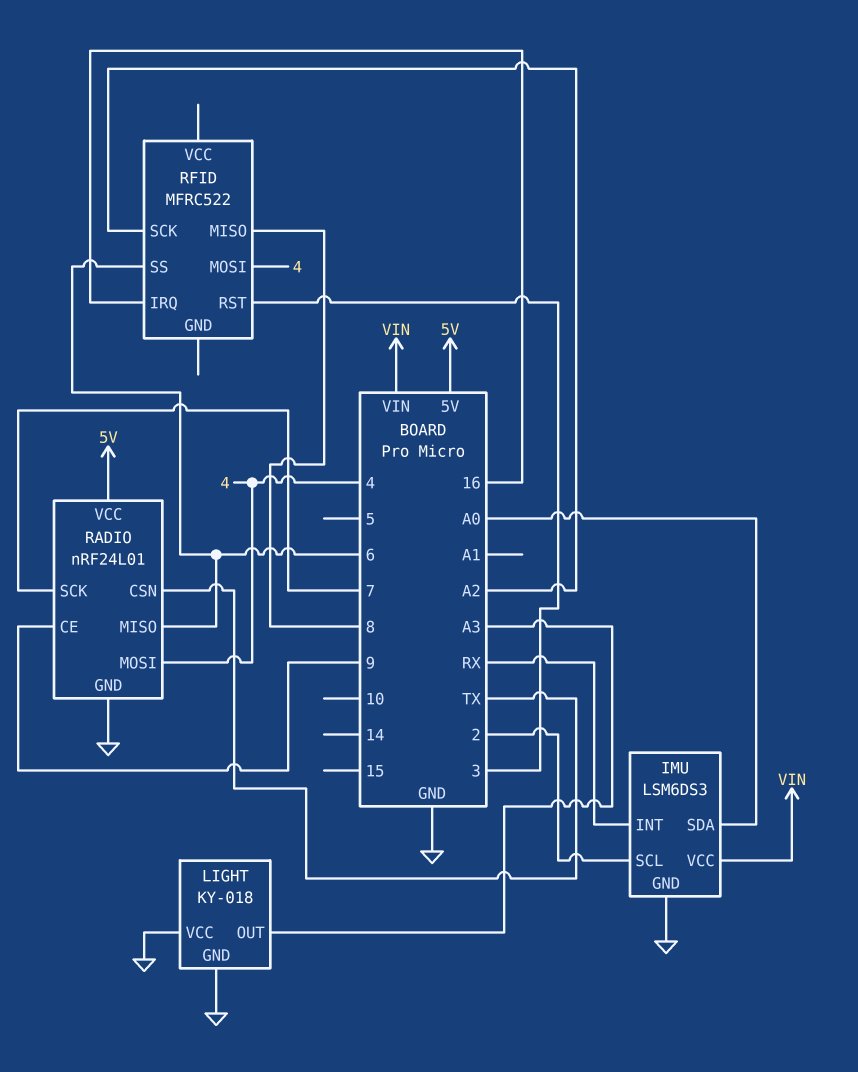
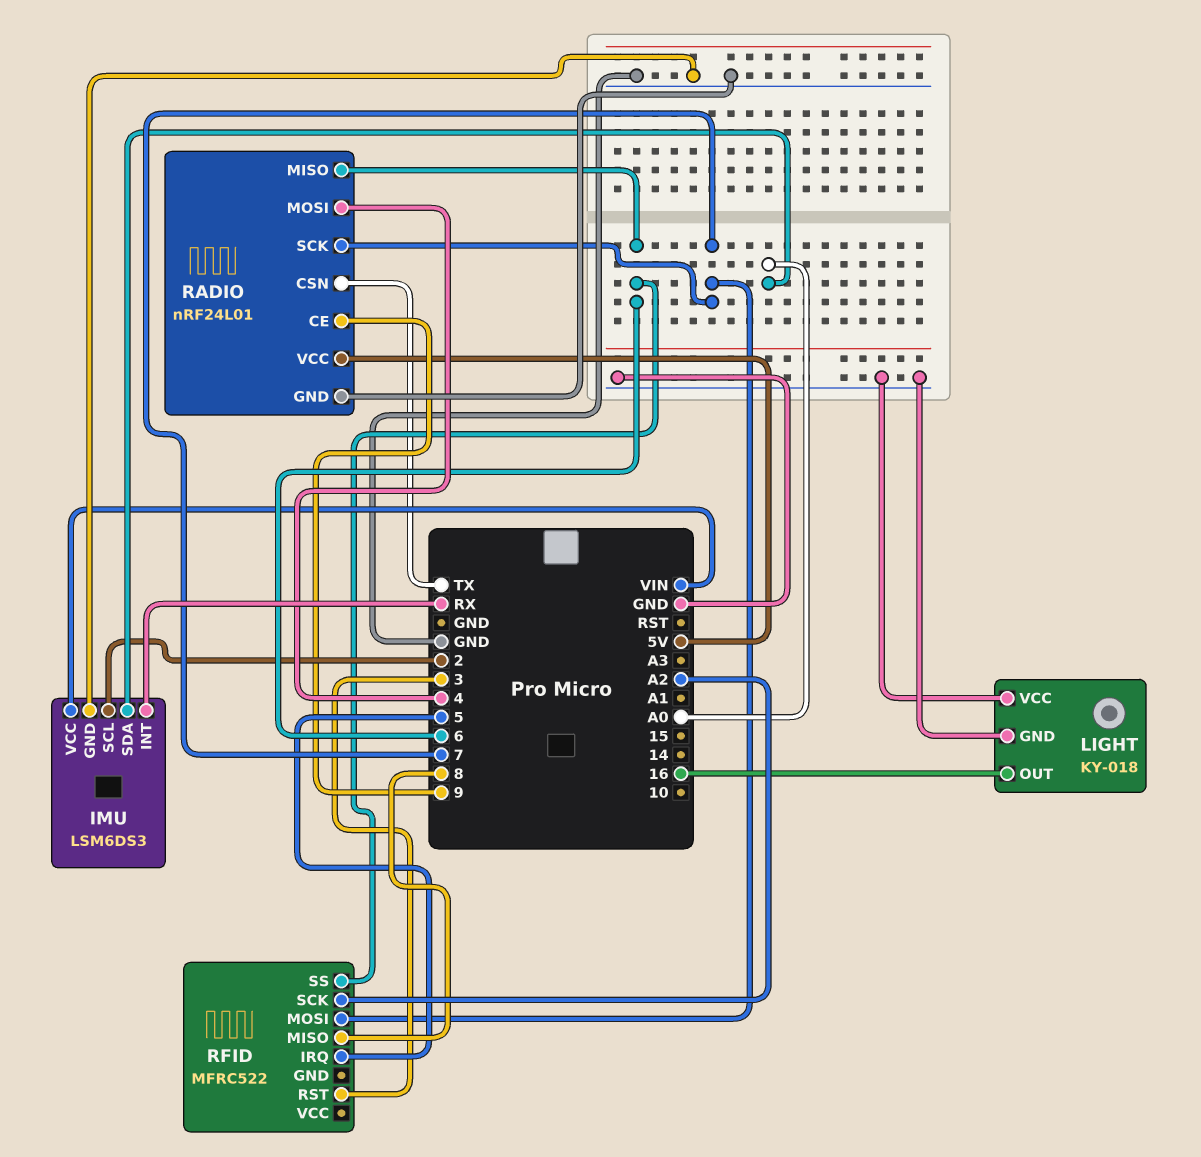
LIGHT pin OUT: A3 -> 16
RFID pin IRQ: 16 -> 5
RFID pin MOSI: 4 -> 7

